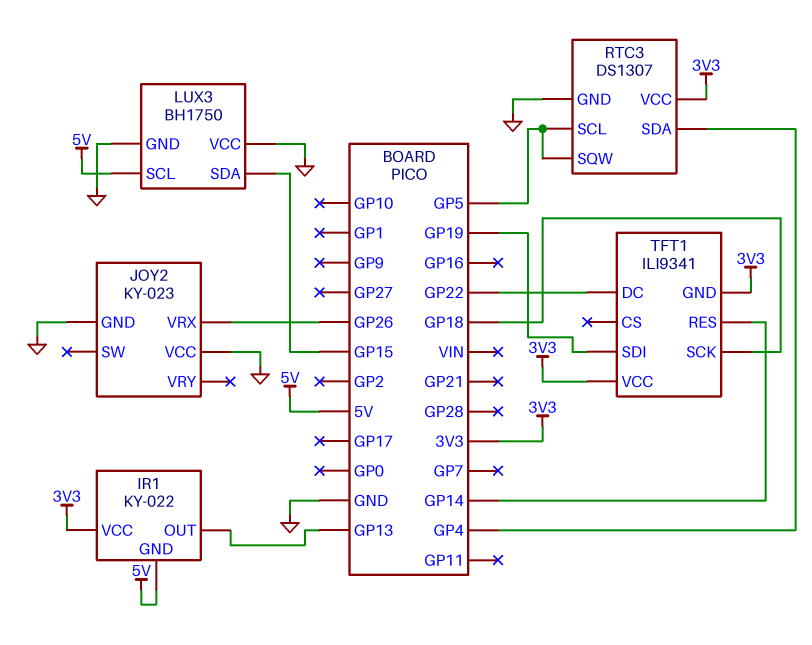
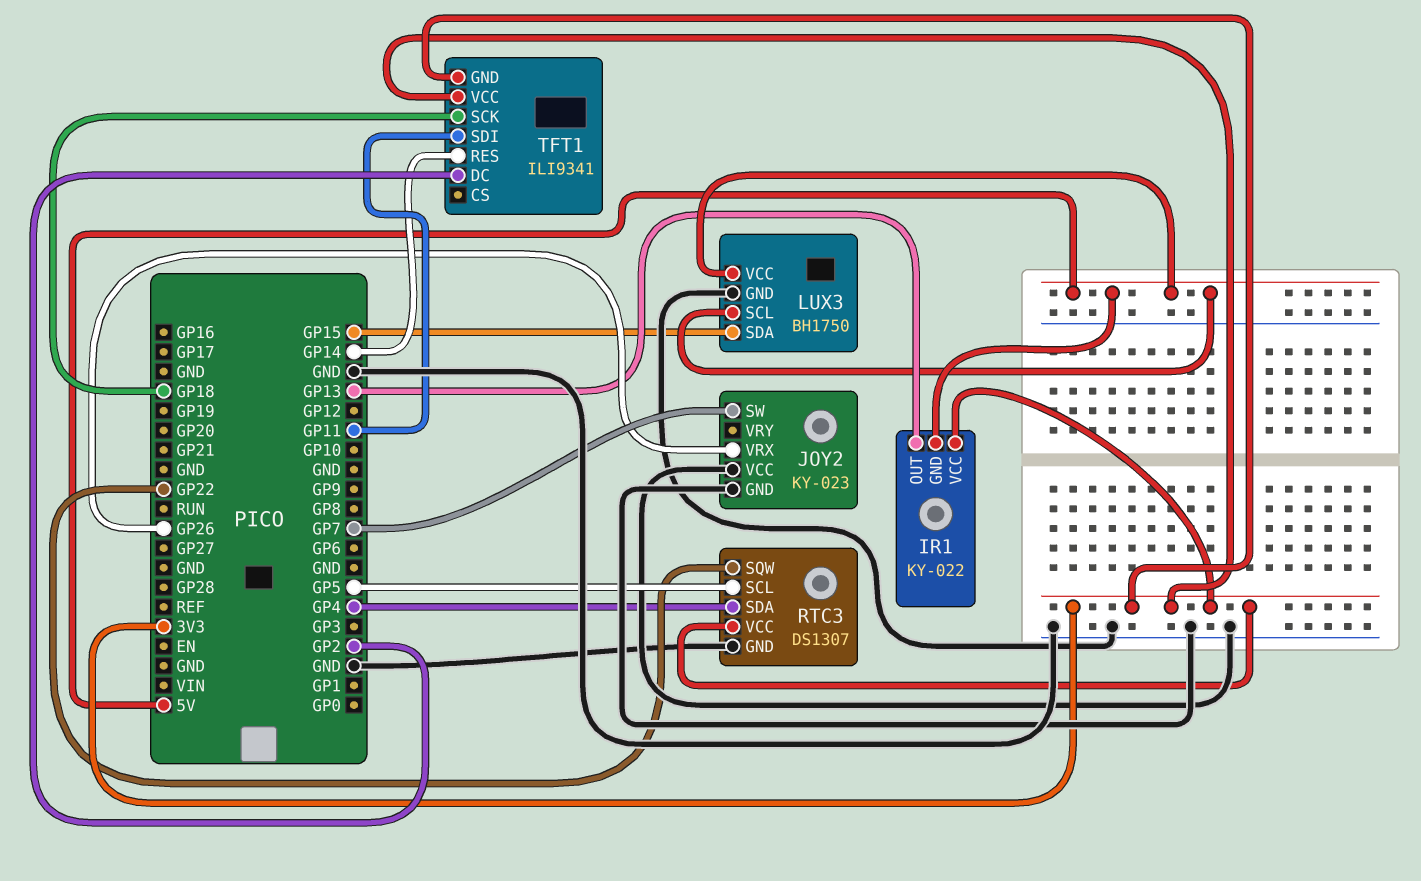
JOY2 pin SW: none -> GP7
LUX3 pin VCC: GND -> 5V
RTC3 pin SQW: GP5 -> GP22
TFT1 pin DC: GP22 -> GP2
TFT1 pin SDI: GP19 -> GP11

